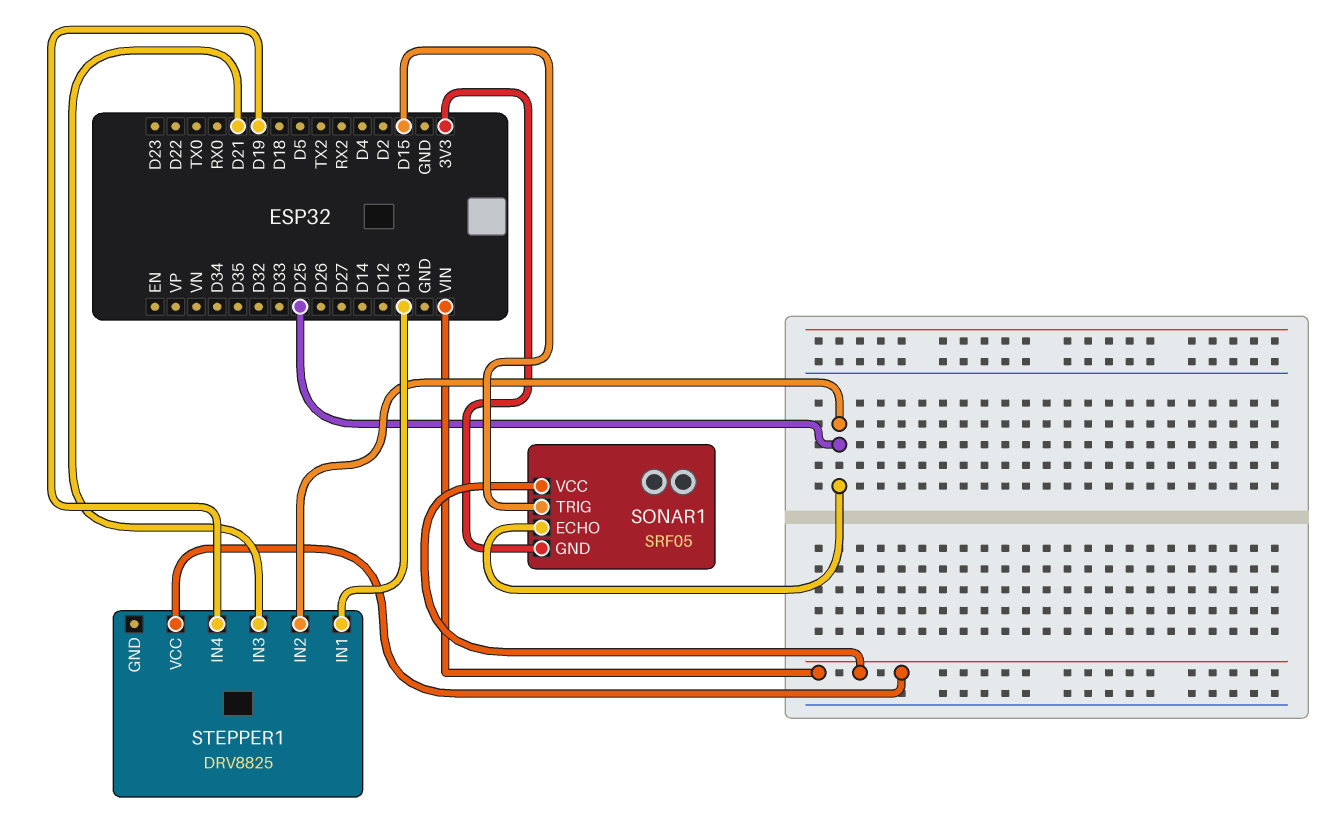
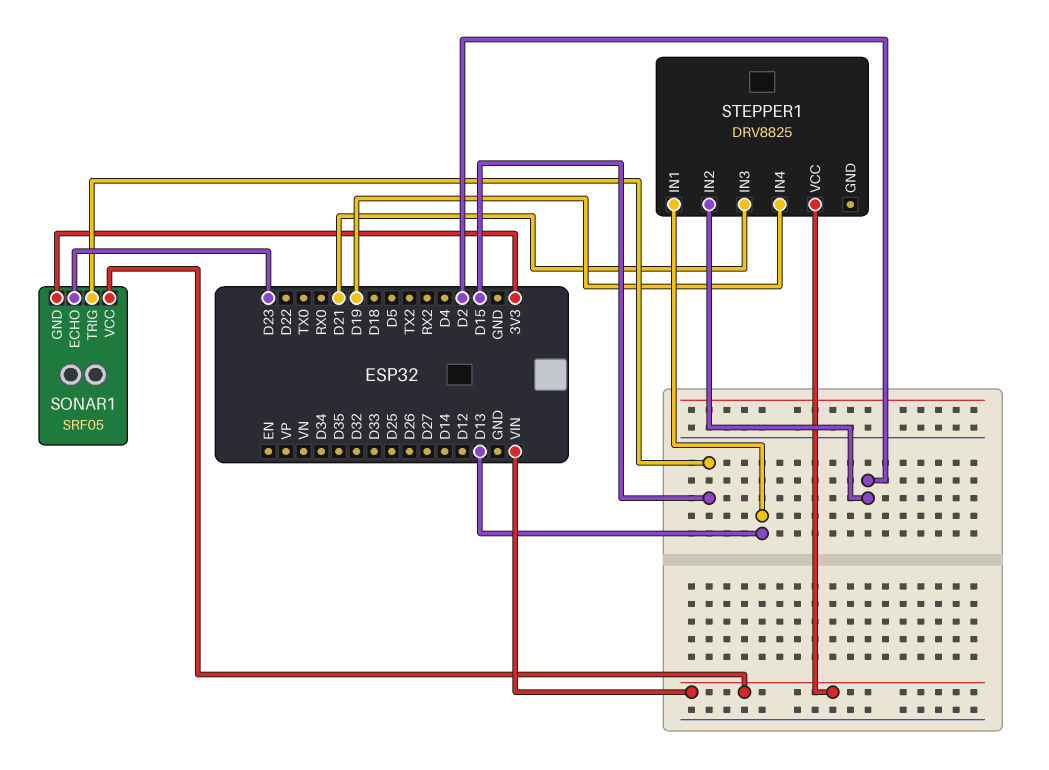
SONAR1 pin ECHO: D25 -> D23
STEPPER1 pin IN2: D25 -> D2

